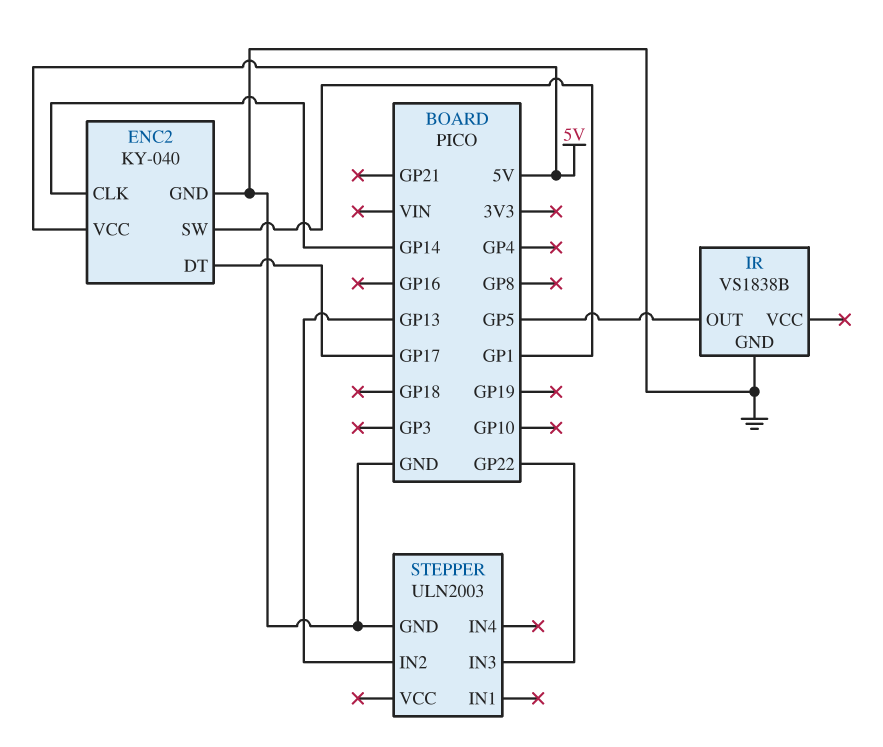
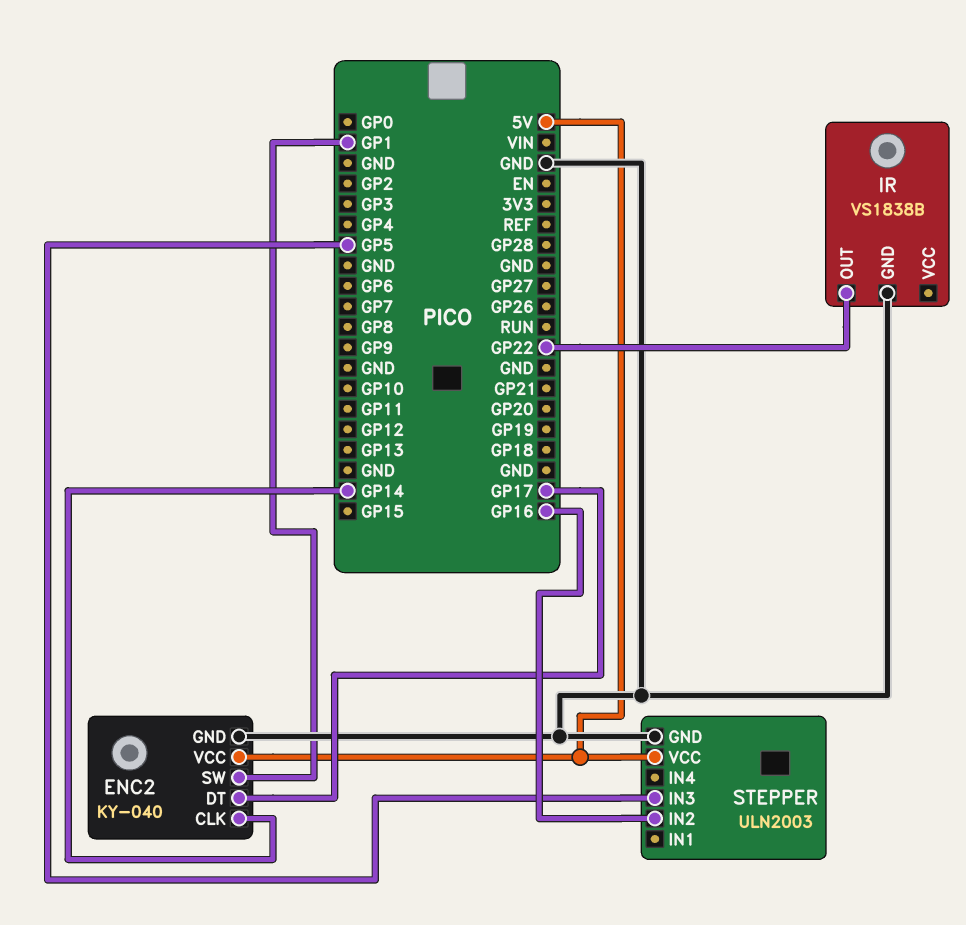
IR pin OUT: GP5 -> GP22
STEPPER pin IN2: GP13 -> GP16
STEPPER pin IN3: GP22 -> GP5
STEPPER pin VCC: none -> 5V

